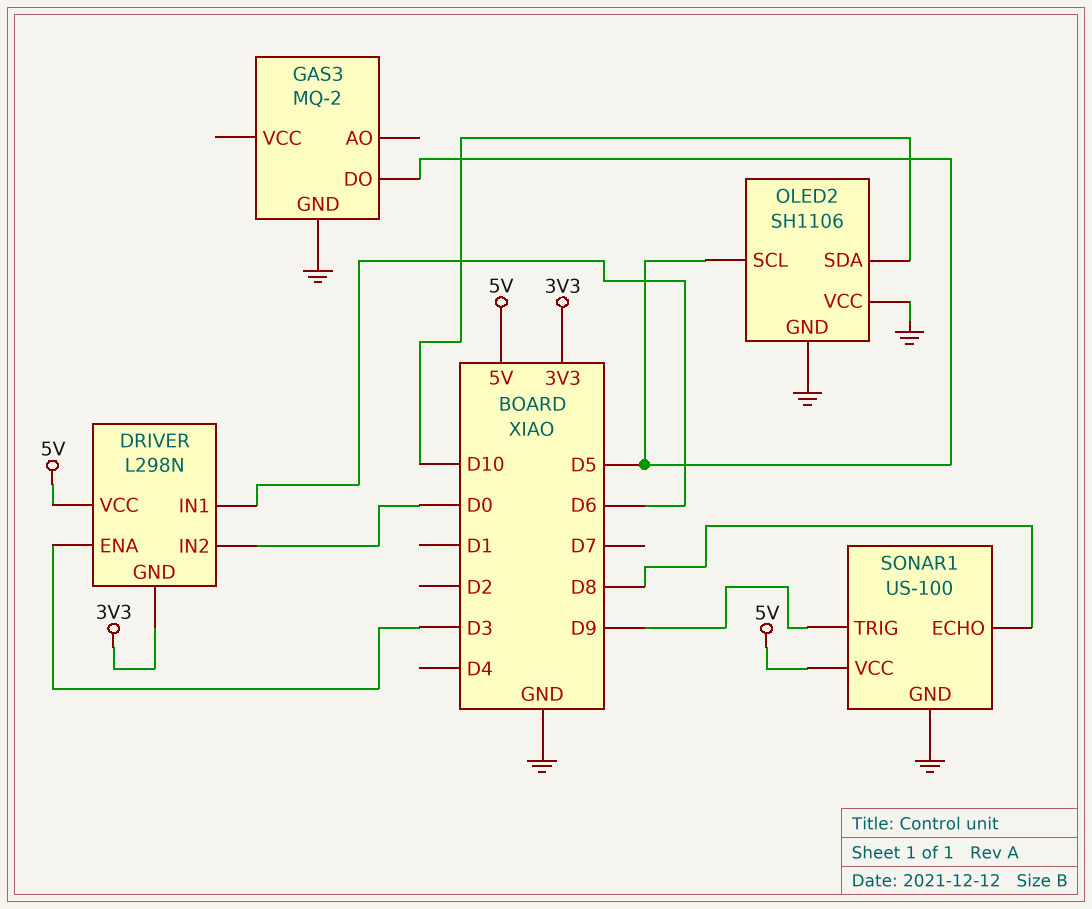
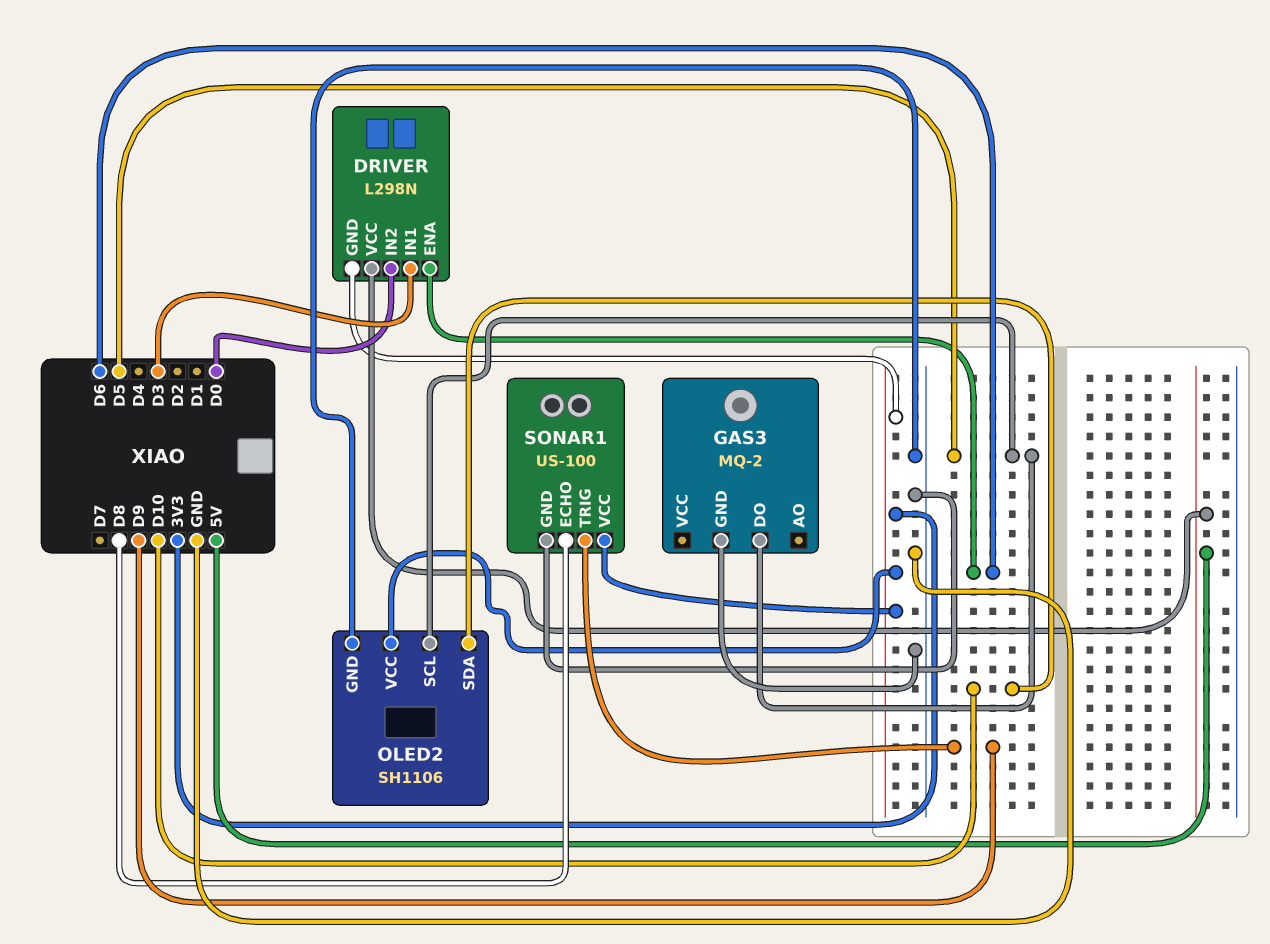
DRIVER pin ENA: D3 -> D6
DRIVER pin IN1: D6 -> D3
OLED2 pin VCC: GND -> 3V3
SONAR1 pin VCC: 5V -> 3V3

